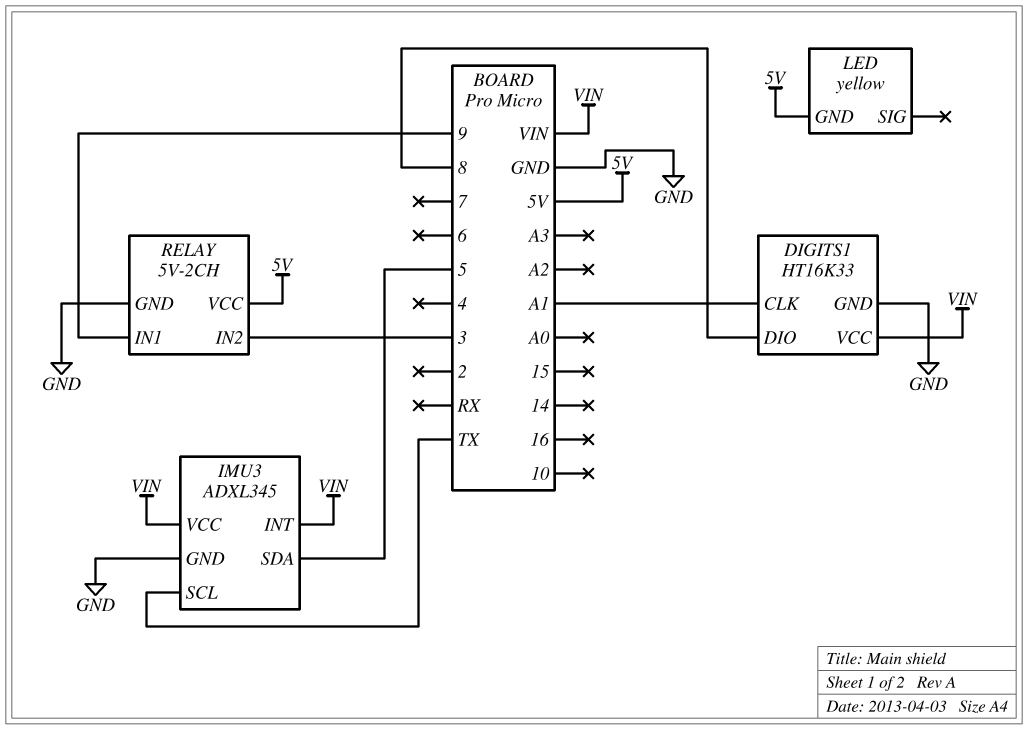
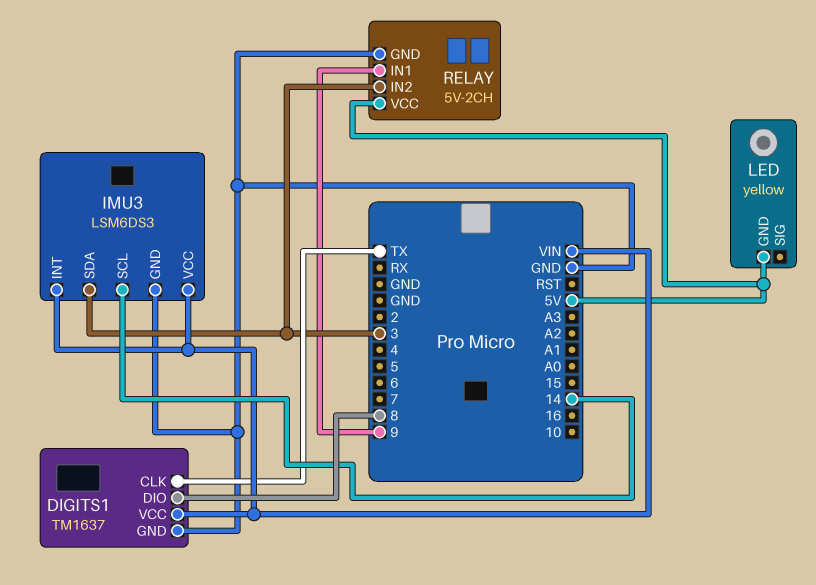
DIGITS1: HT16K33 -> TM1637
DIGITS1 pin CLK: A1 -> TX
IMU3: ADXL345 -> LSM6DS3
IMU3 pin SCL: TX -> 14
IMU3 pin SDA: 5 -> 3

